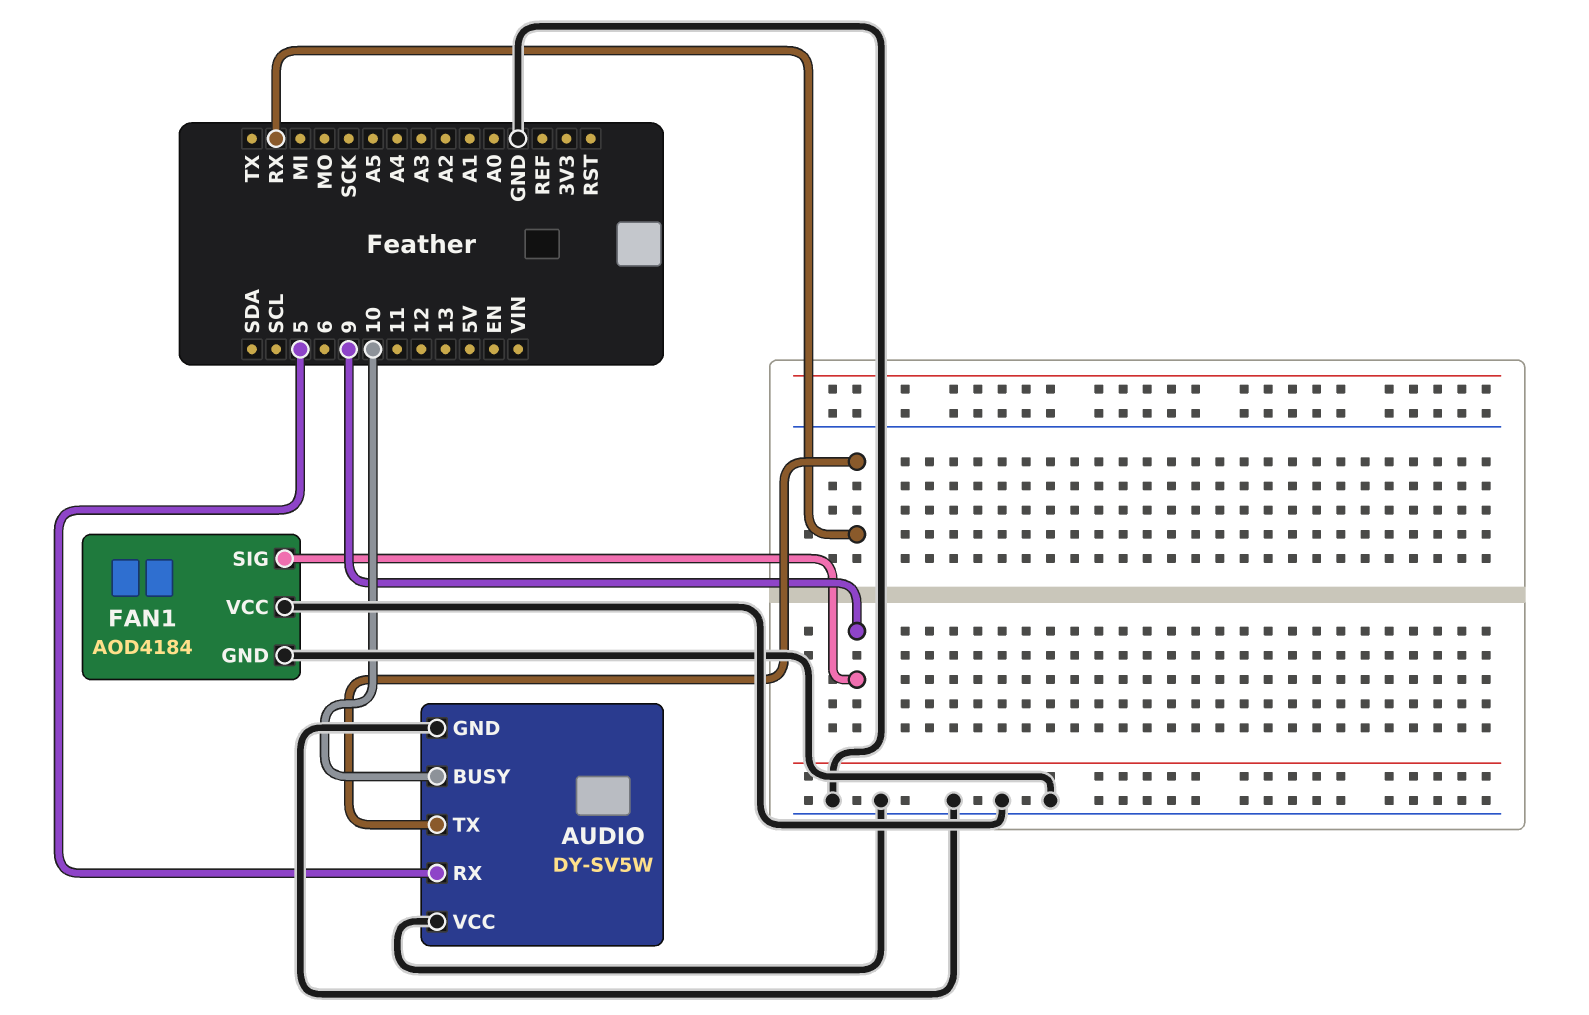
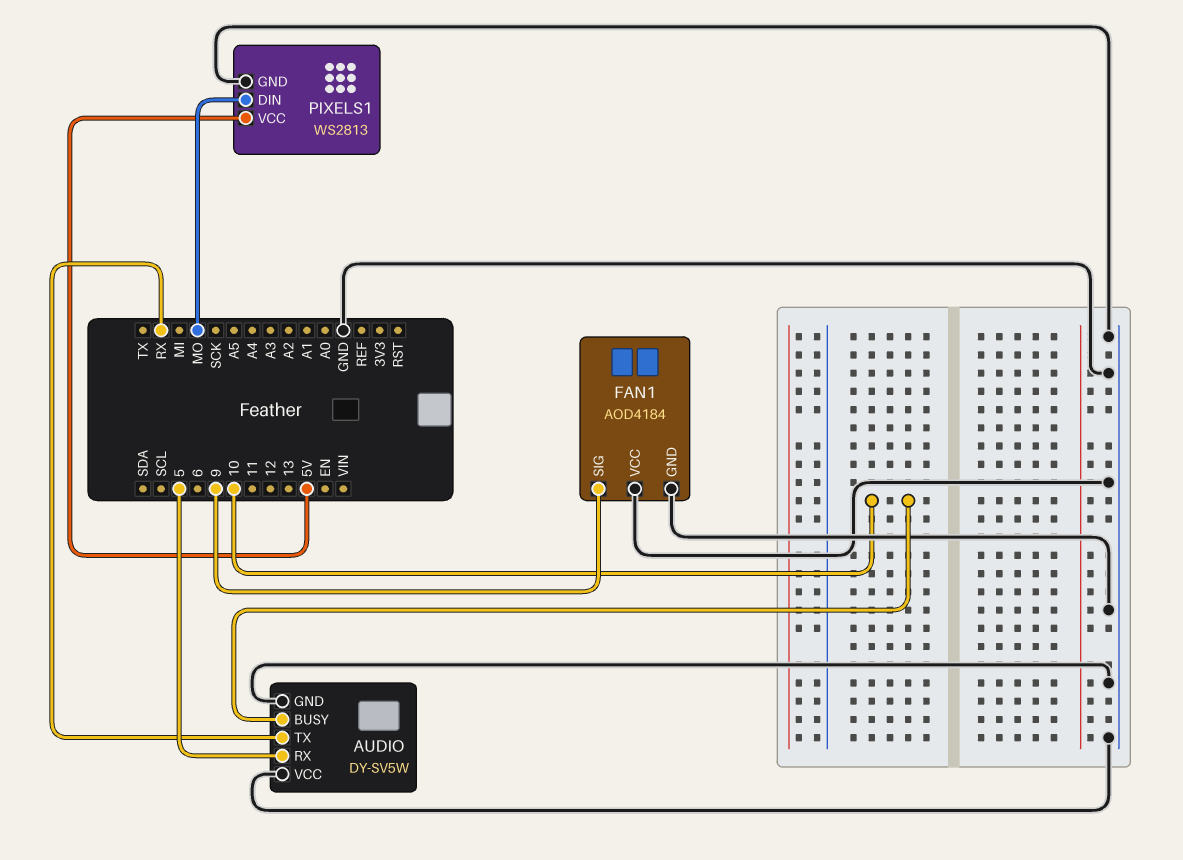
PIXELS1: none -> WS2813
PIXELS1 pin DIN: none -> MO
PIXELS1 pin GND: none -> GND
PIXELS1 pin VCC: none -> 5V

